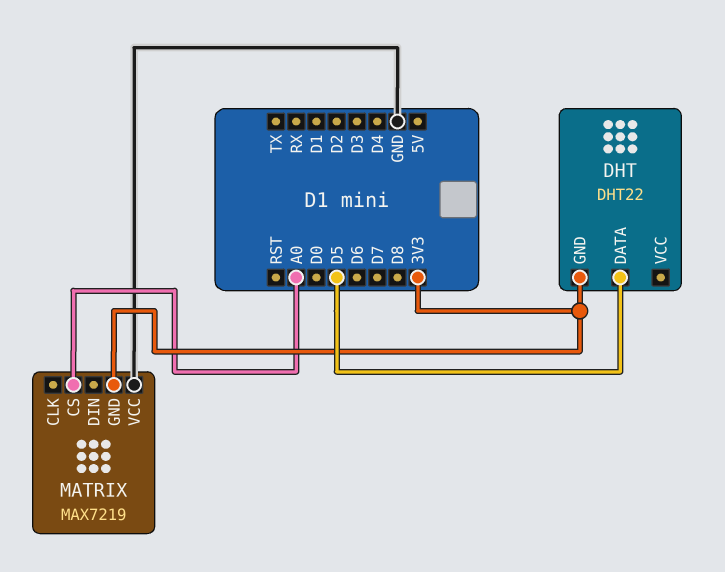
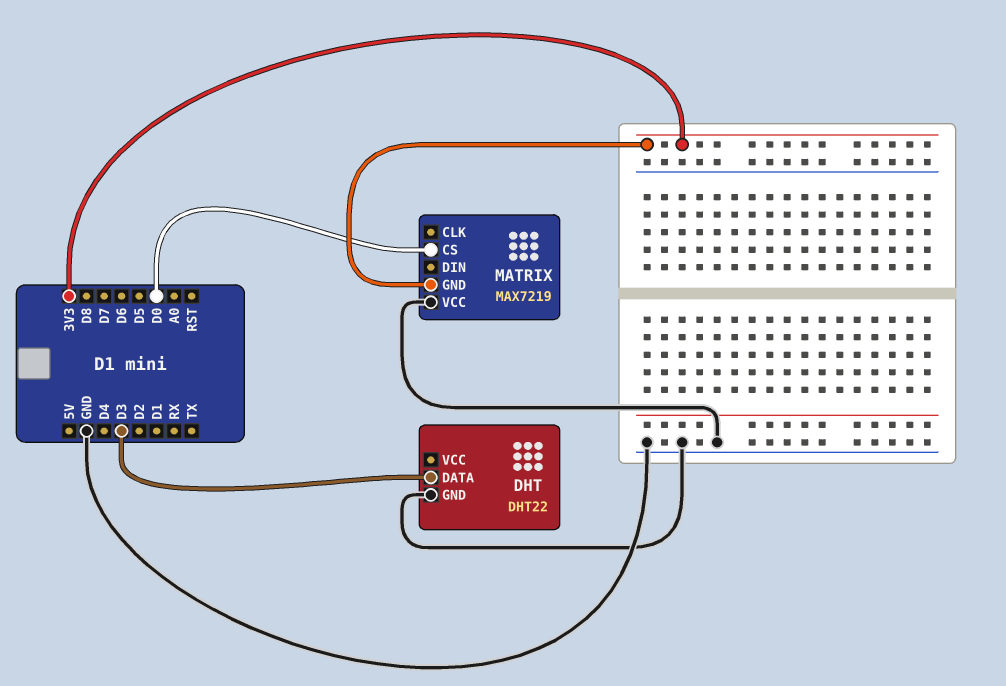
DHT pin DATA: D5 -> D3
DHT pin GND: 3V3 -> GND
MATRIX pin CS: A0 -> D0

